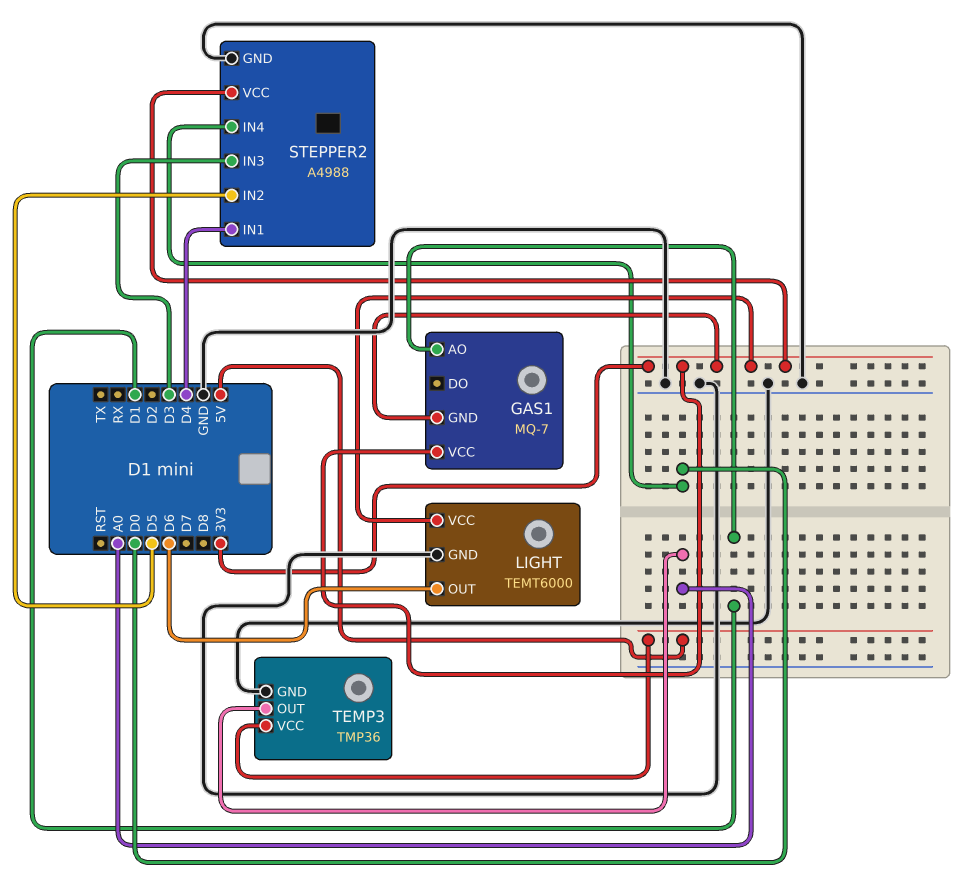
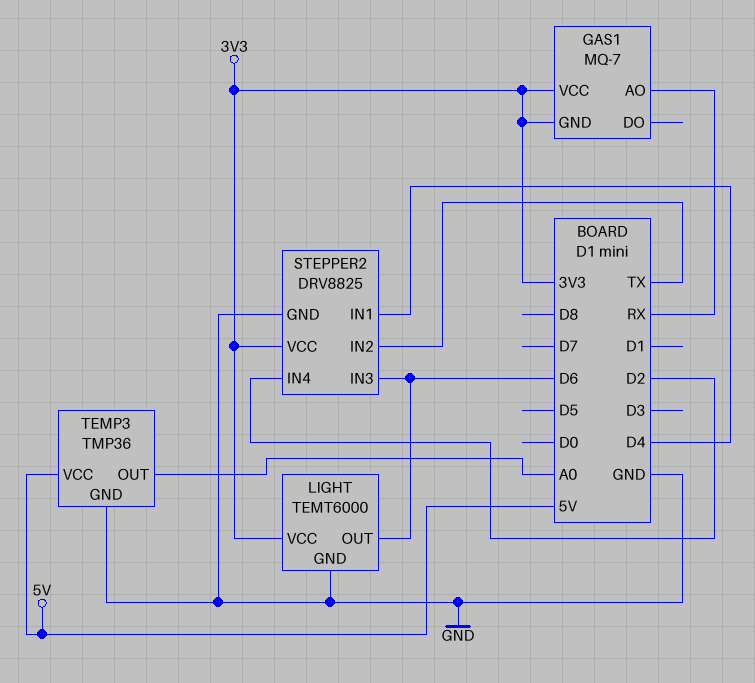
GAS1 pin AO: D1 -> RX
STEPPER2: A4988 -> DRV8825
STEPPER2 pin IN2: D5 -> TX
STEPPER2 pin IN3: D3 -> D6
STEPPER2 pin IN4: D0 -> D2

